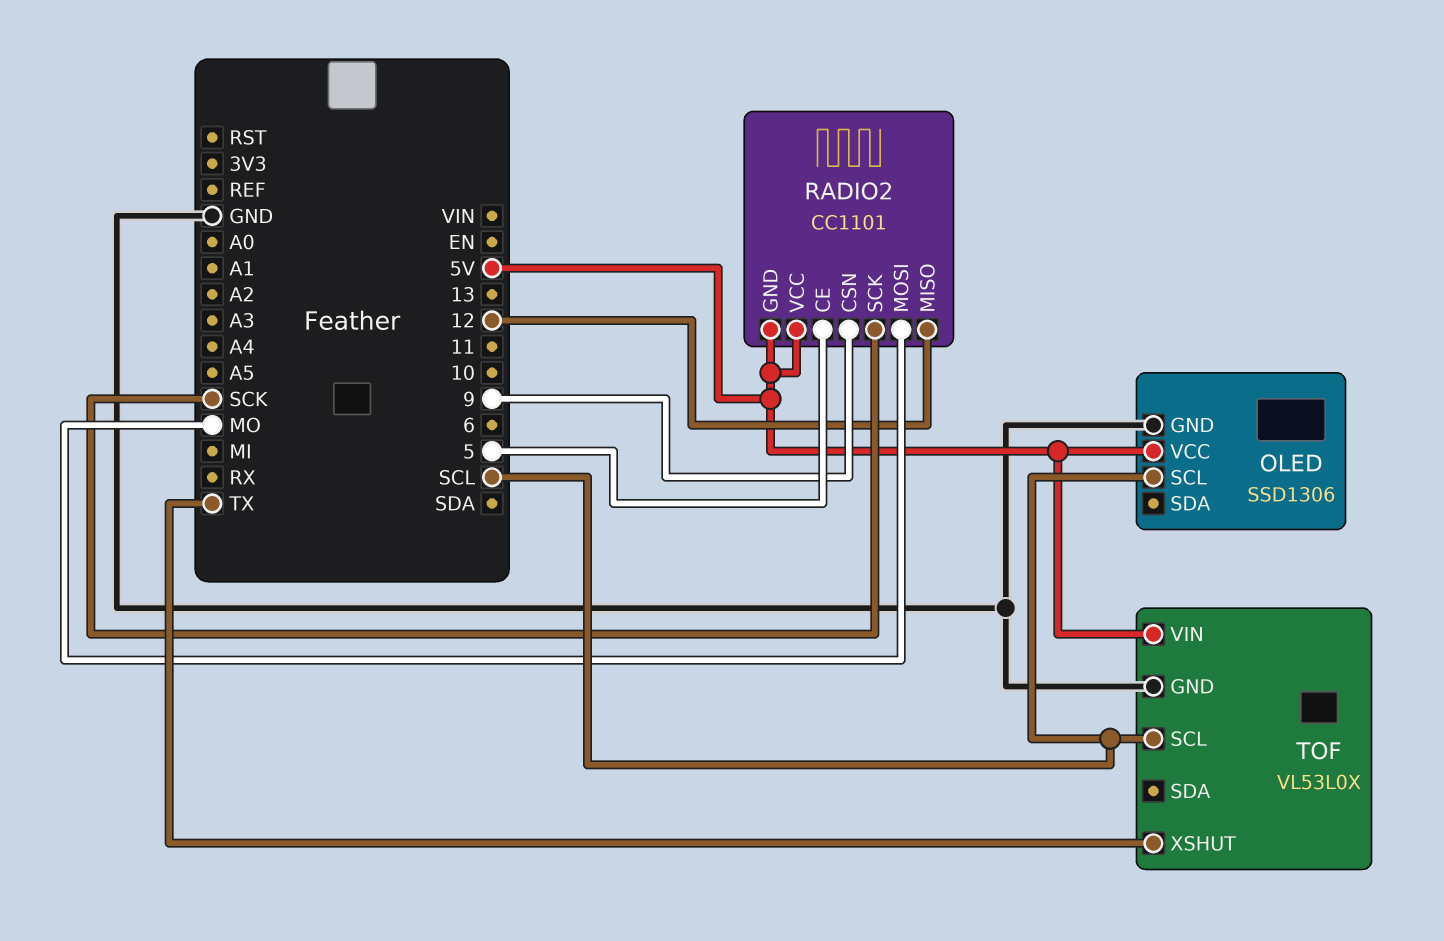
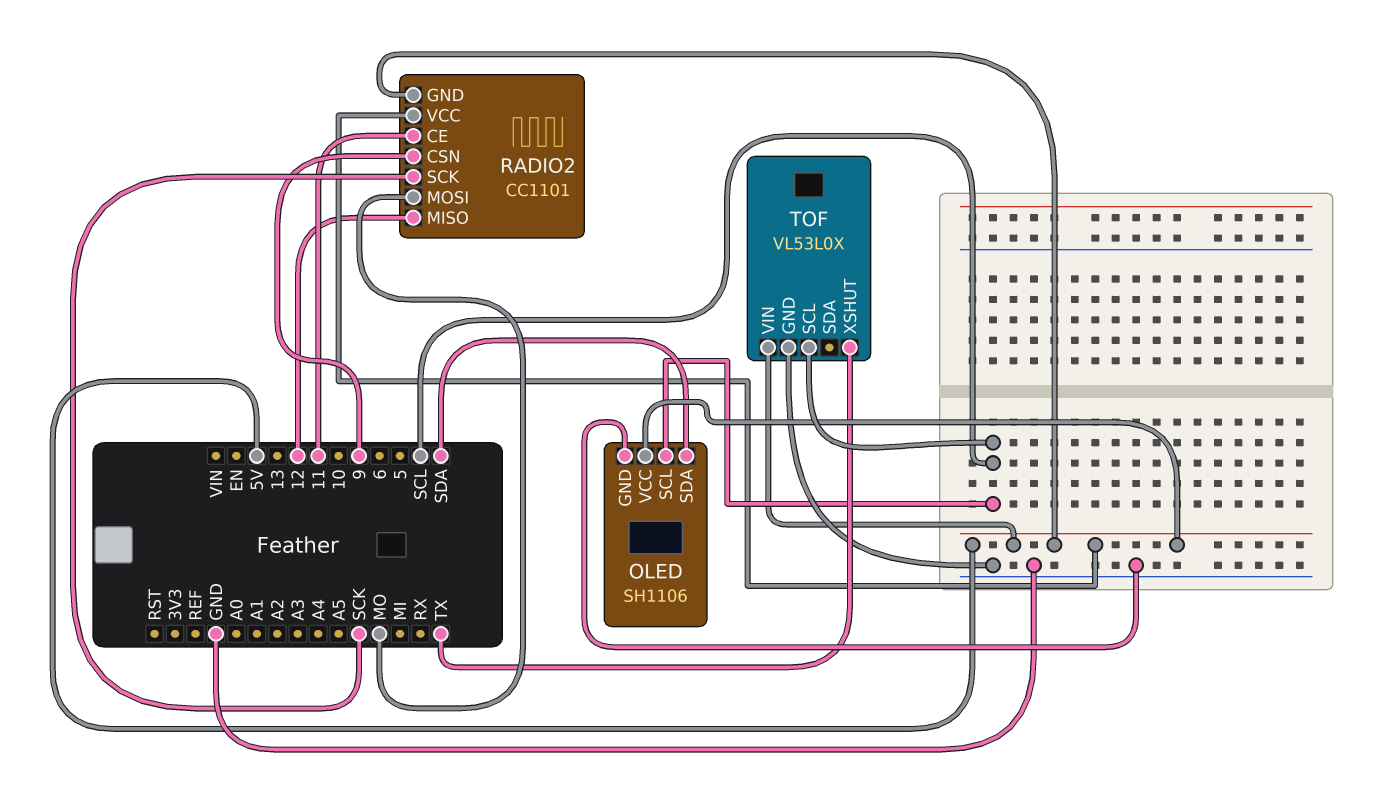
OLED: SSD1306 -> SH1106
OLED pin SDA: none -> SDA
RADIO2 pin CE: 5 -> 11

